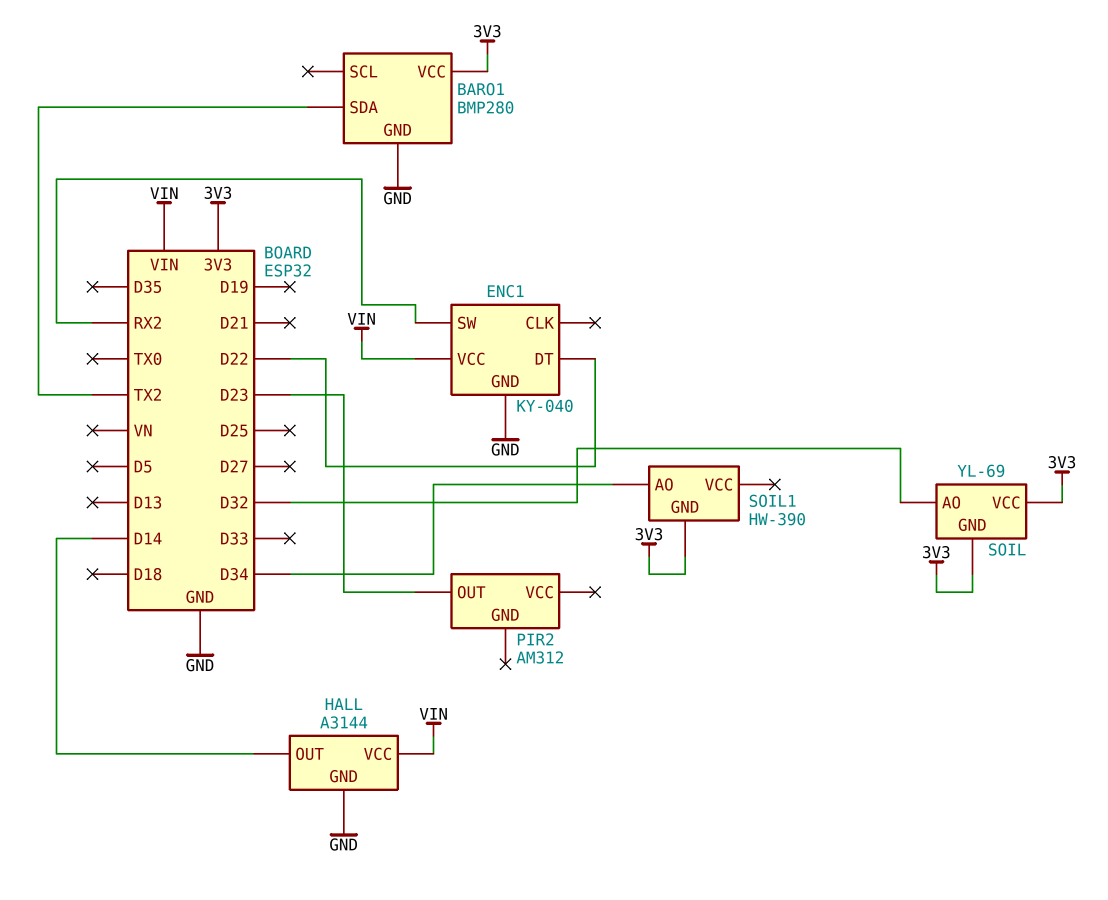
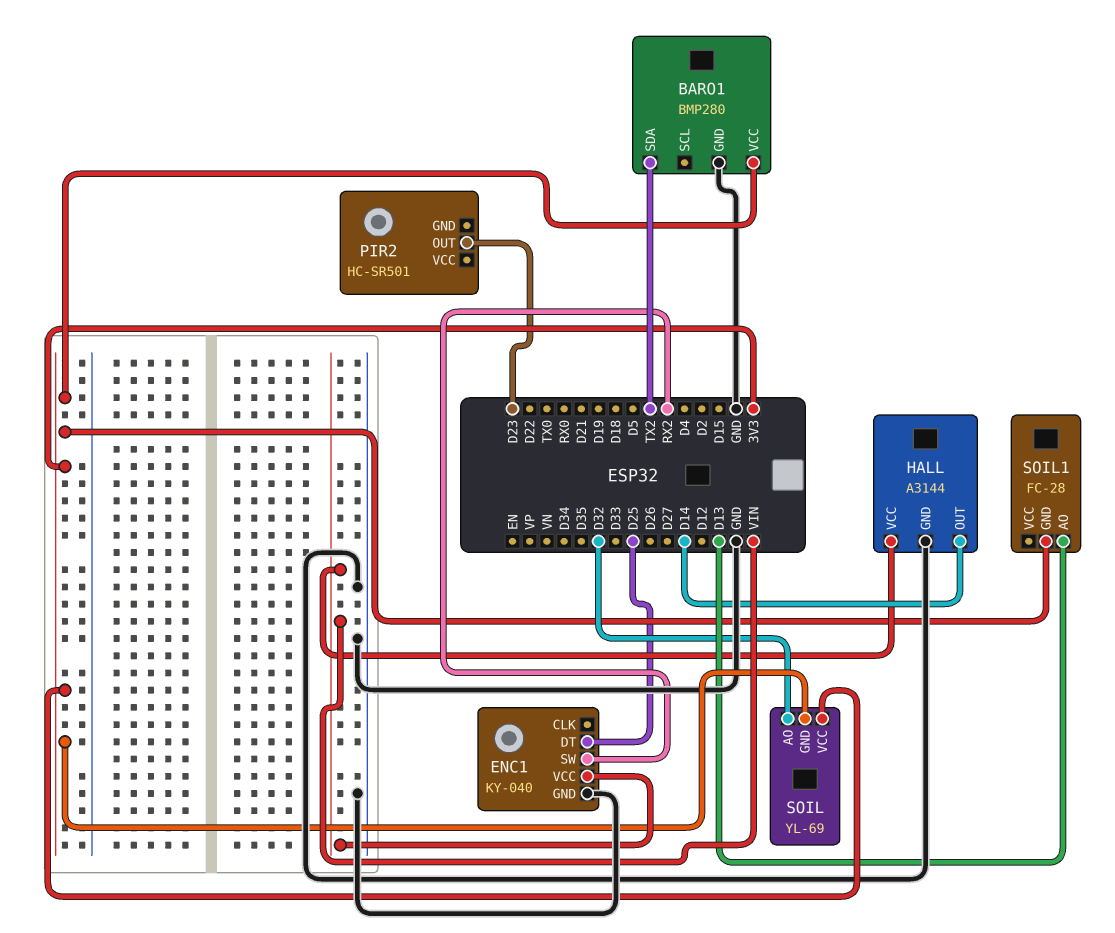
ENC1 pin DT: D22 -> D25
PIR2: AM312 -> HC-SR501
SOIL1: HW-390 -> FC-28
SOIL1 pin AO: D34 -> D13

